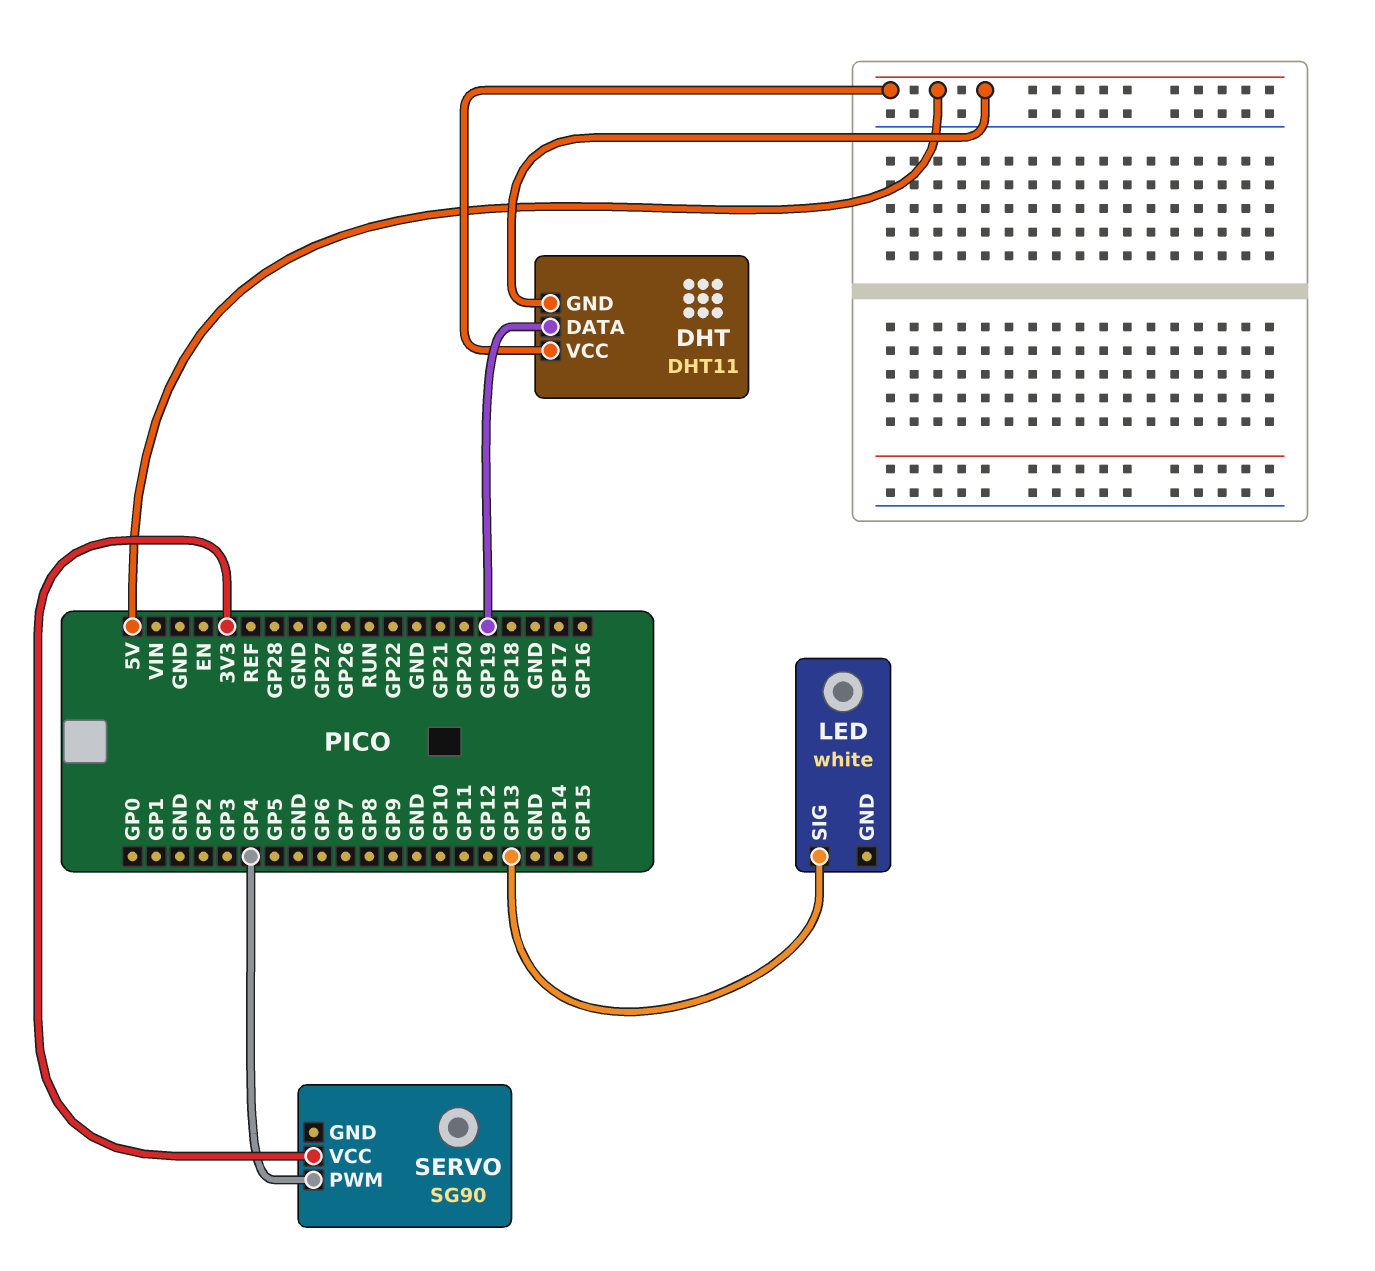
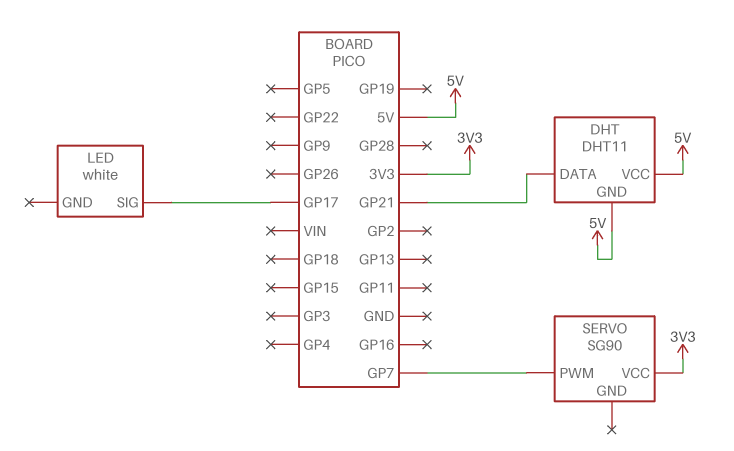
DHT pin DATA: GP19 -> GP21
LED pin SIG: GP13 -> GP17
SERVO pin PWM: GP4 -> GP7

